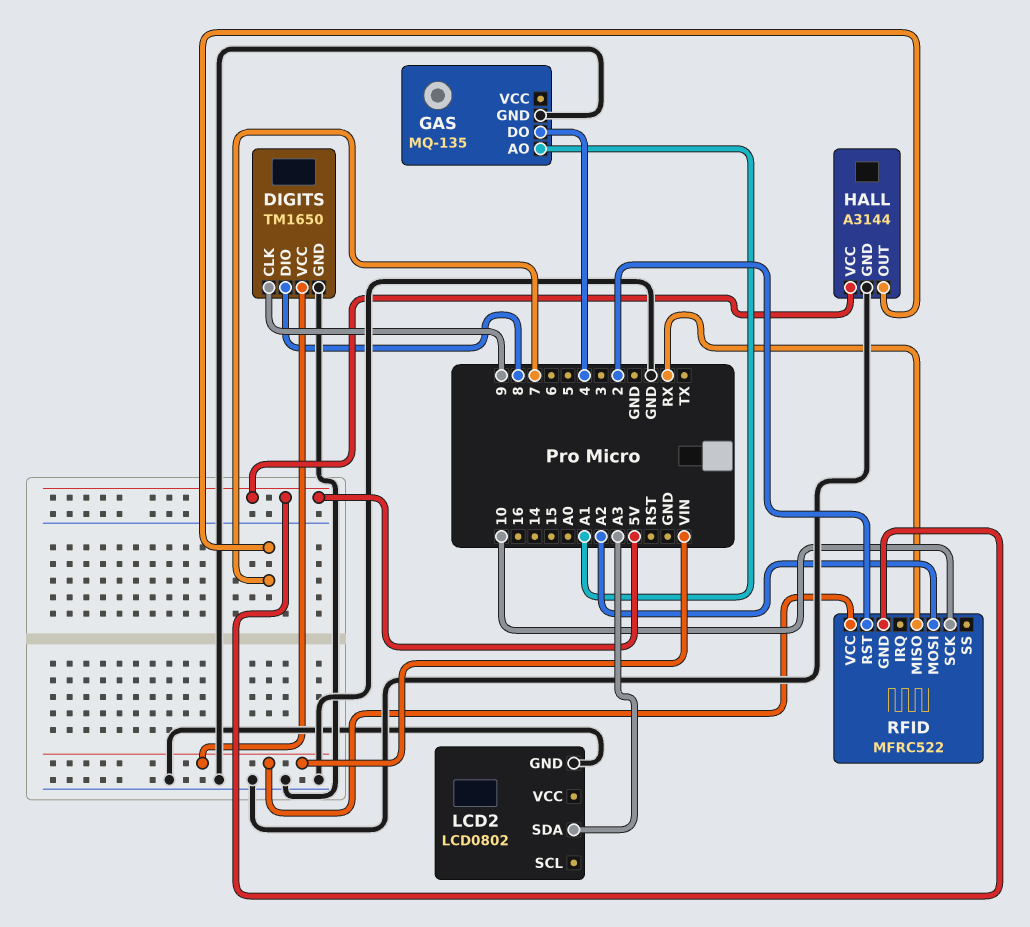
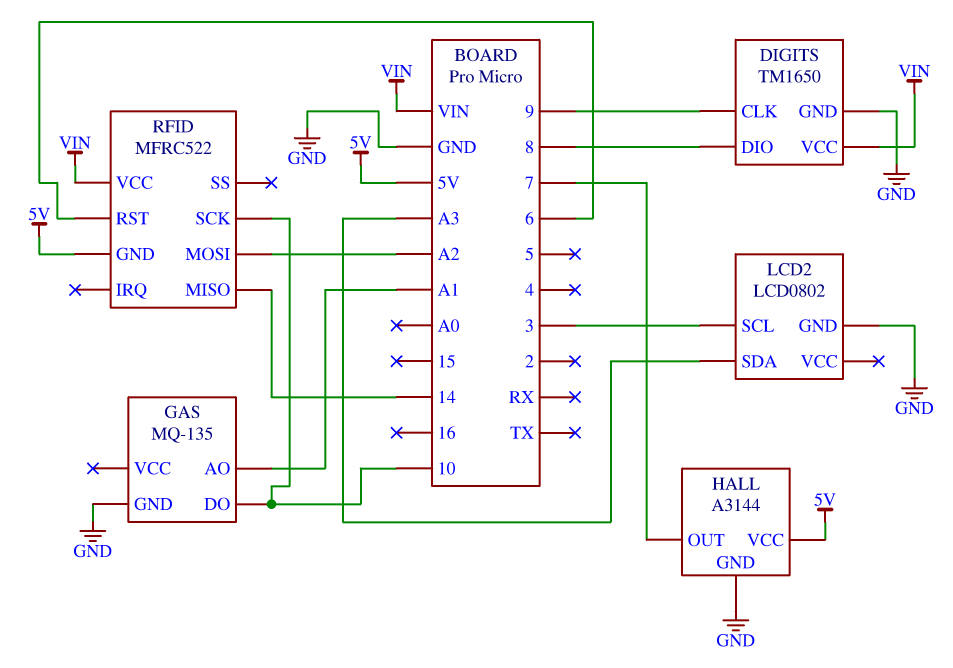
GAS pin DO: 4 -> 10
LCD2 pin SCL: none -> 3
RFID pin MISO: RX -> 14
RFID pin RST: 2 -> 6

